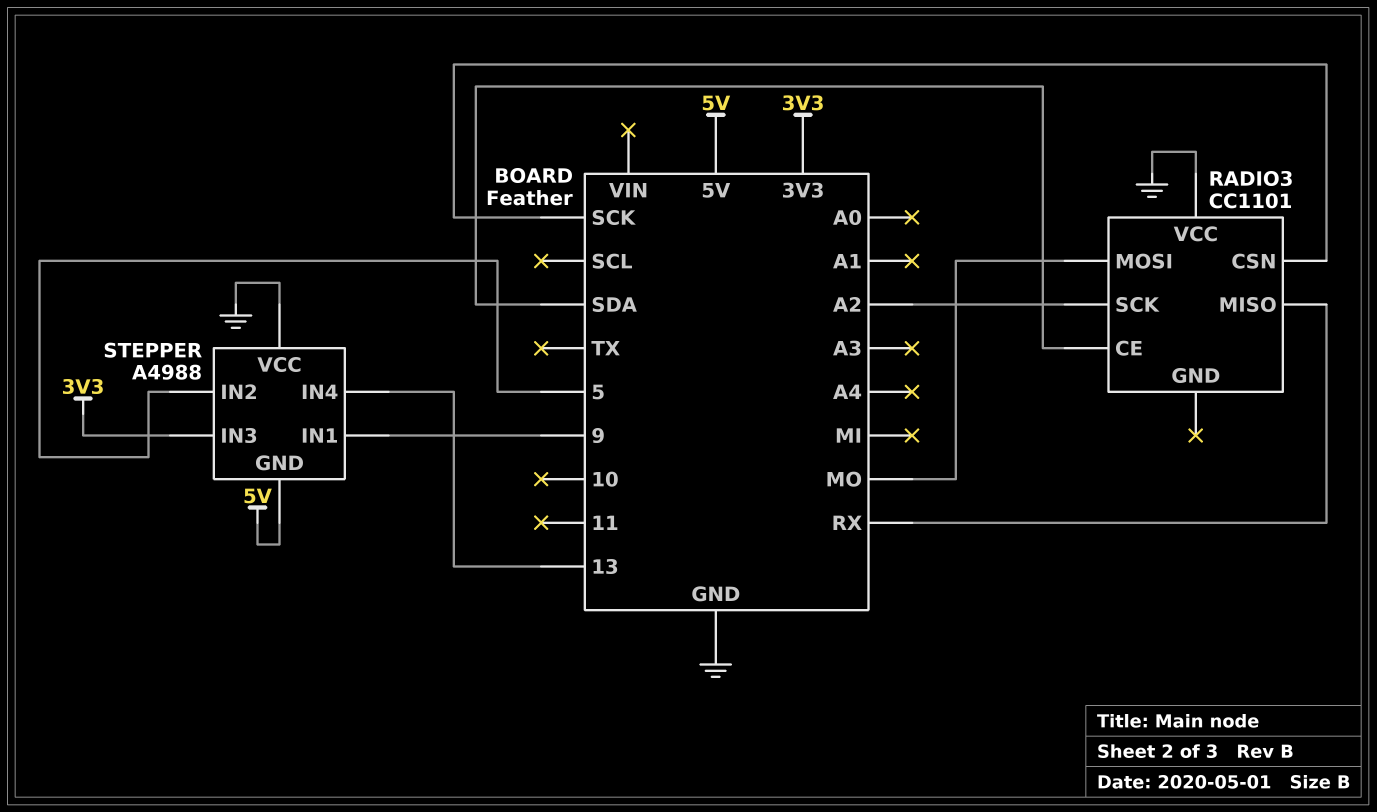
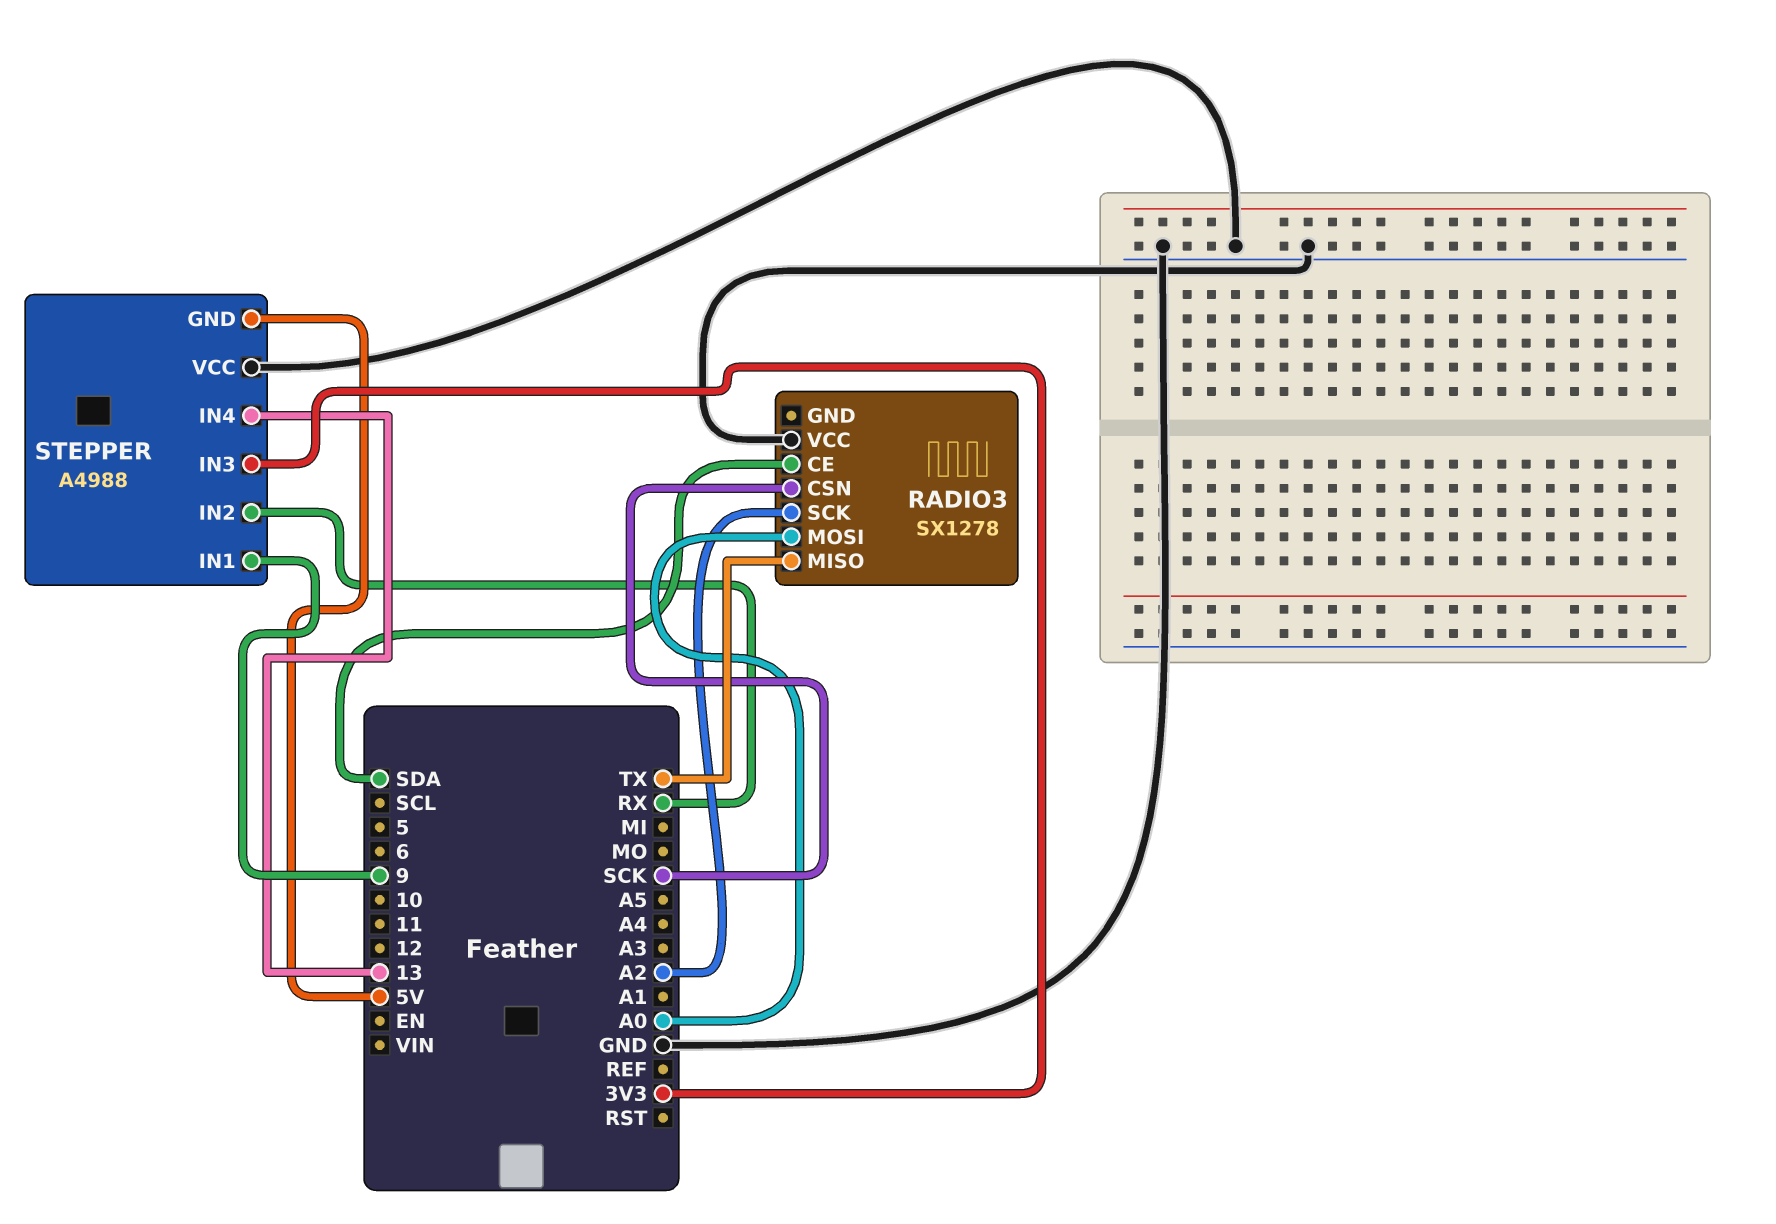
RADIO3: CC1101 -> SX1278
RADIO3 pin MISO: RX -> TX
RADIO3 pin MOSI: MO -> A0
STEPPER pin IN2: 5 -> RX

